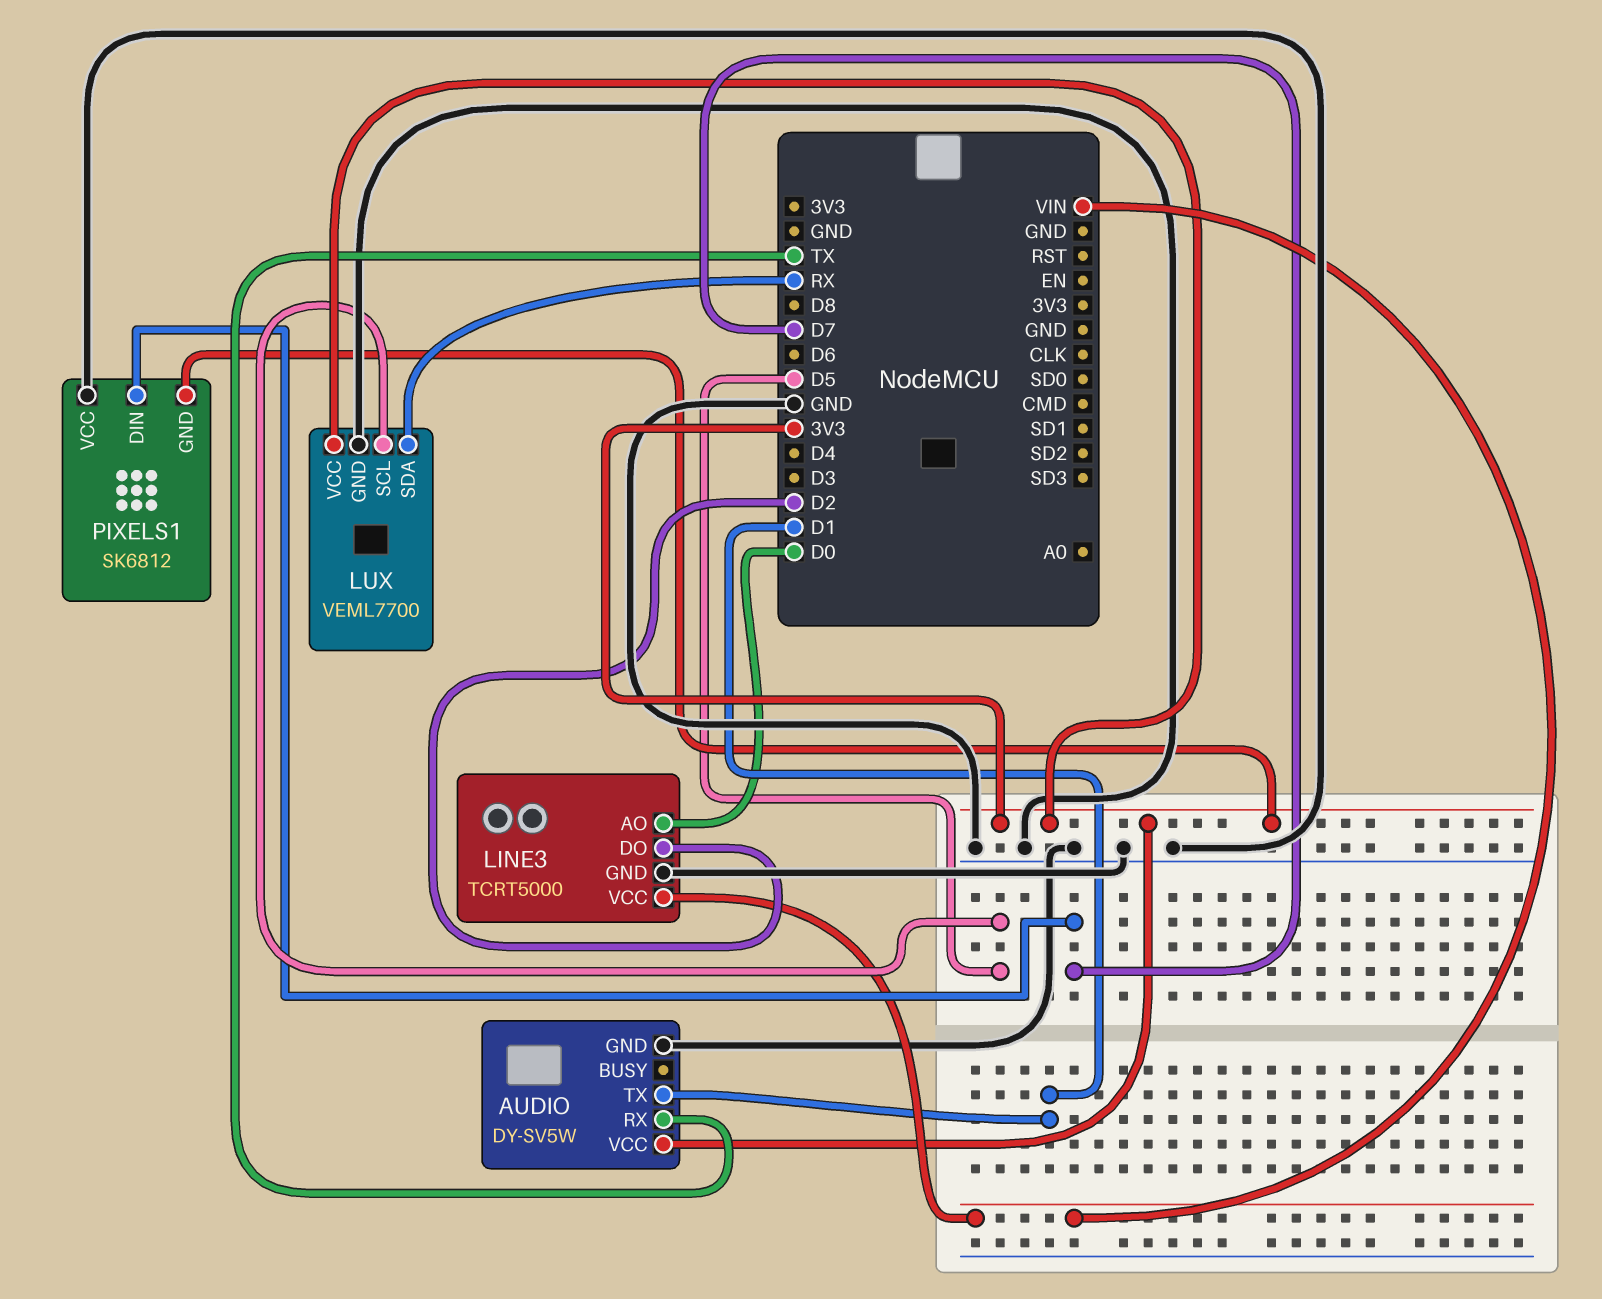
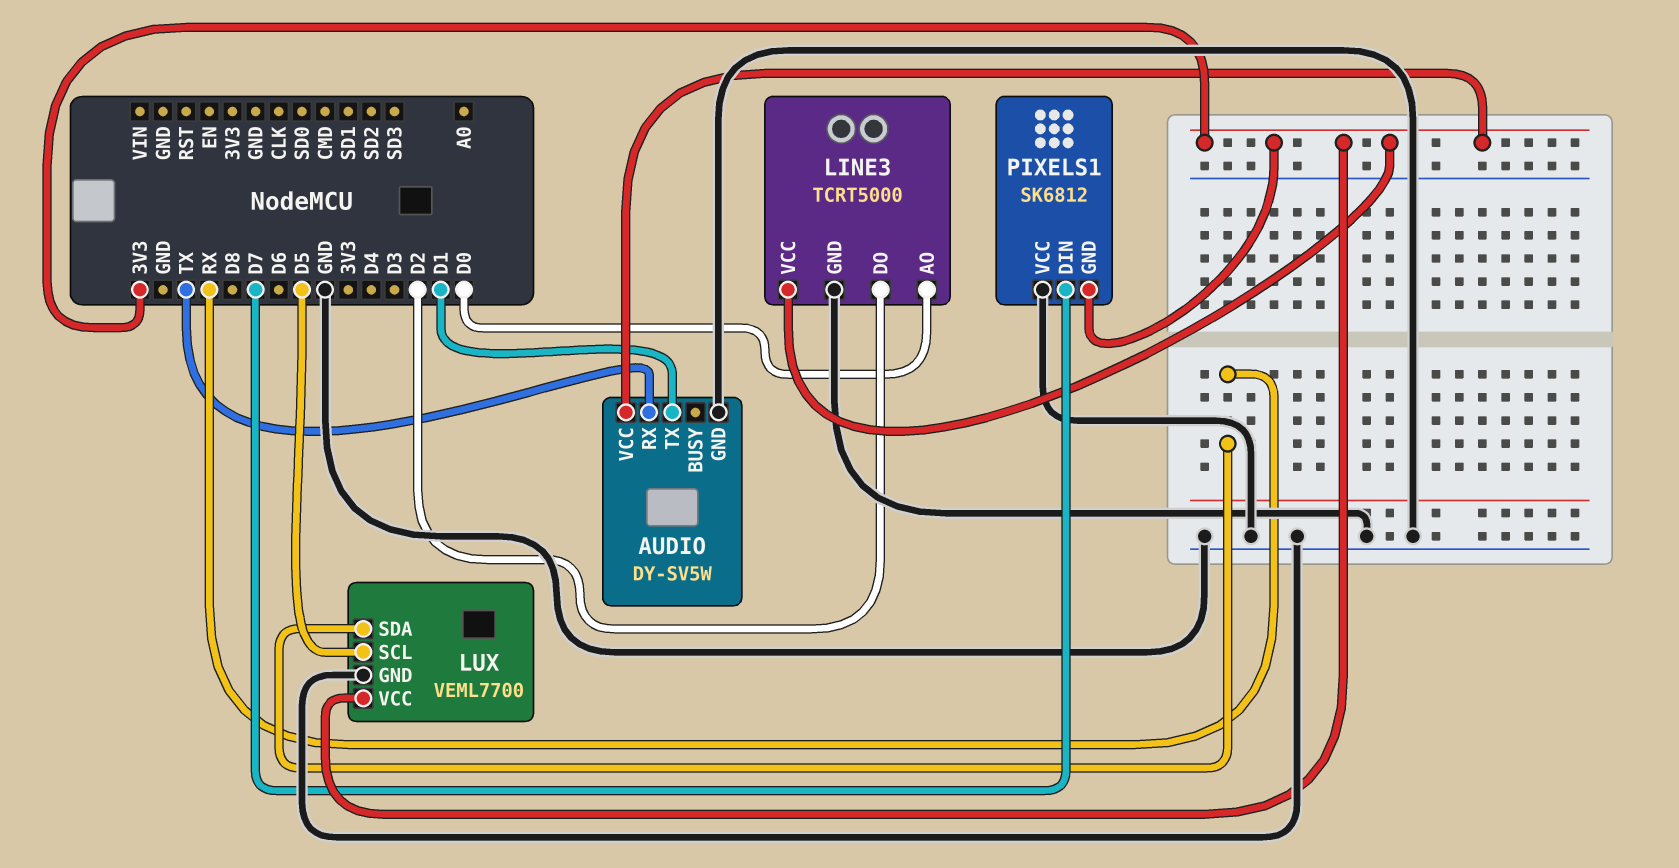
LINE3 pin VCC: VIN -> 3V3

